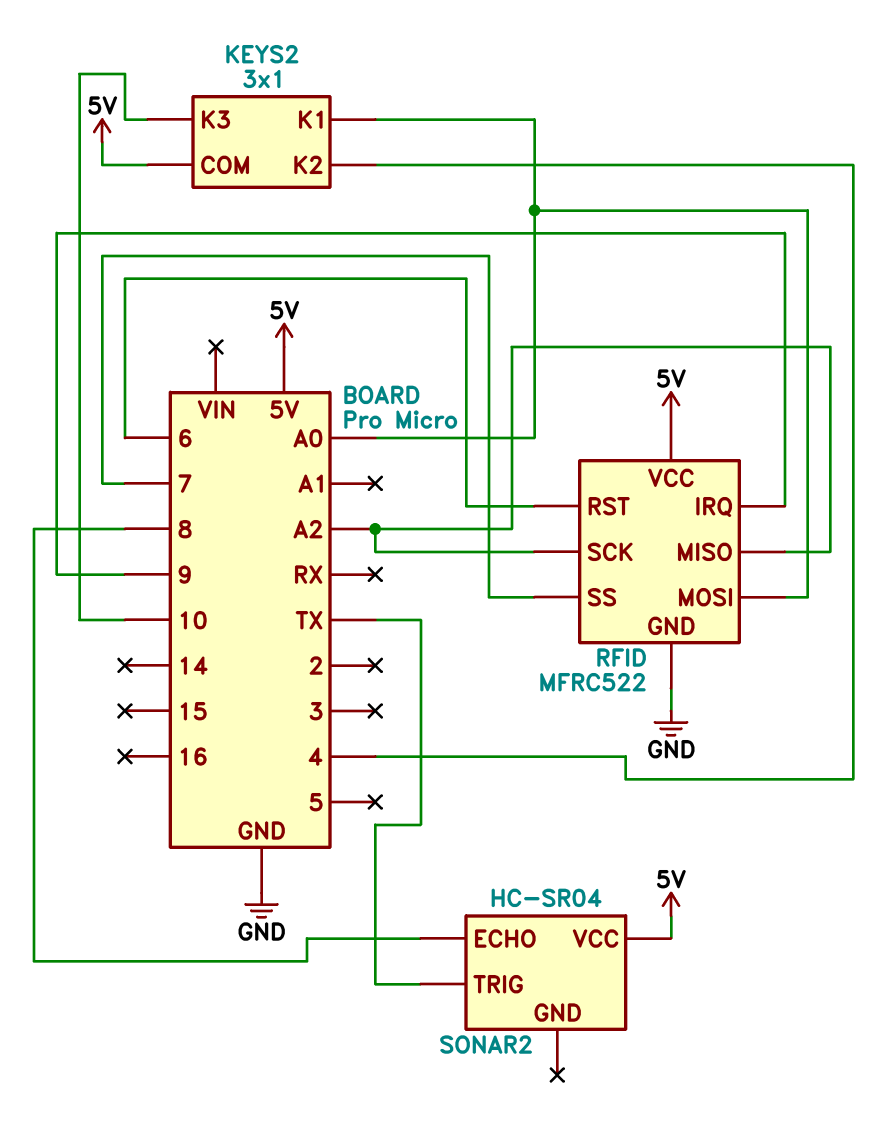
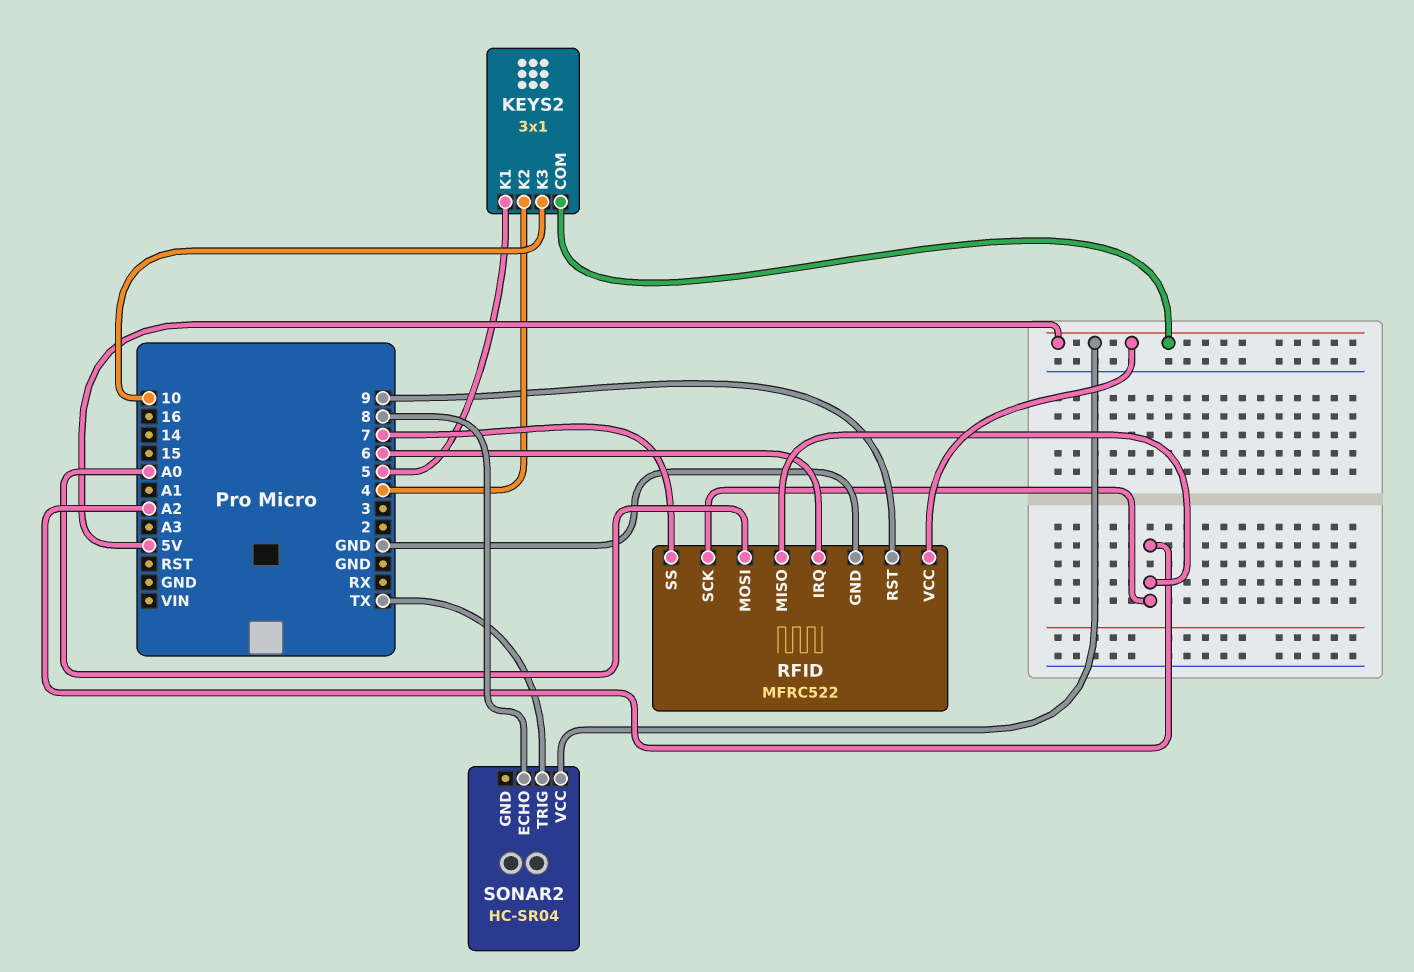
KEYS2 pin K1: A0 -> 5
RFID pin IRQ: 9 -> 6
RFID pin RST: 6 -> 9

